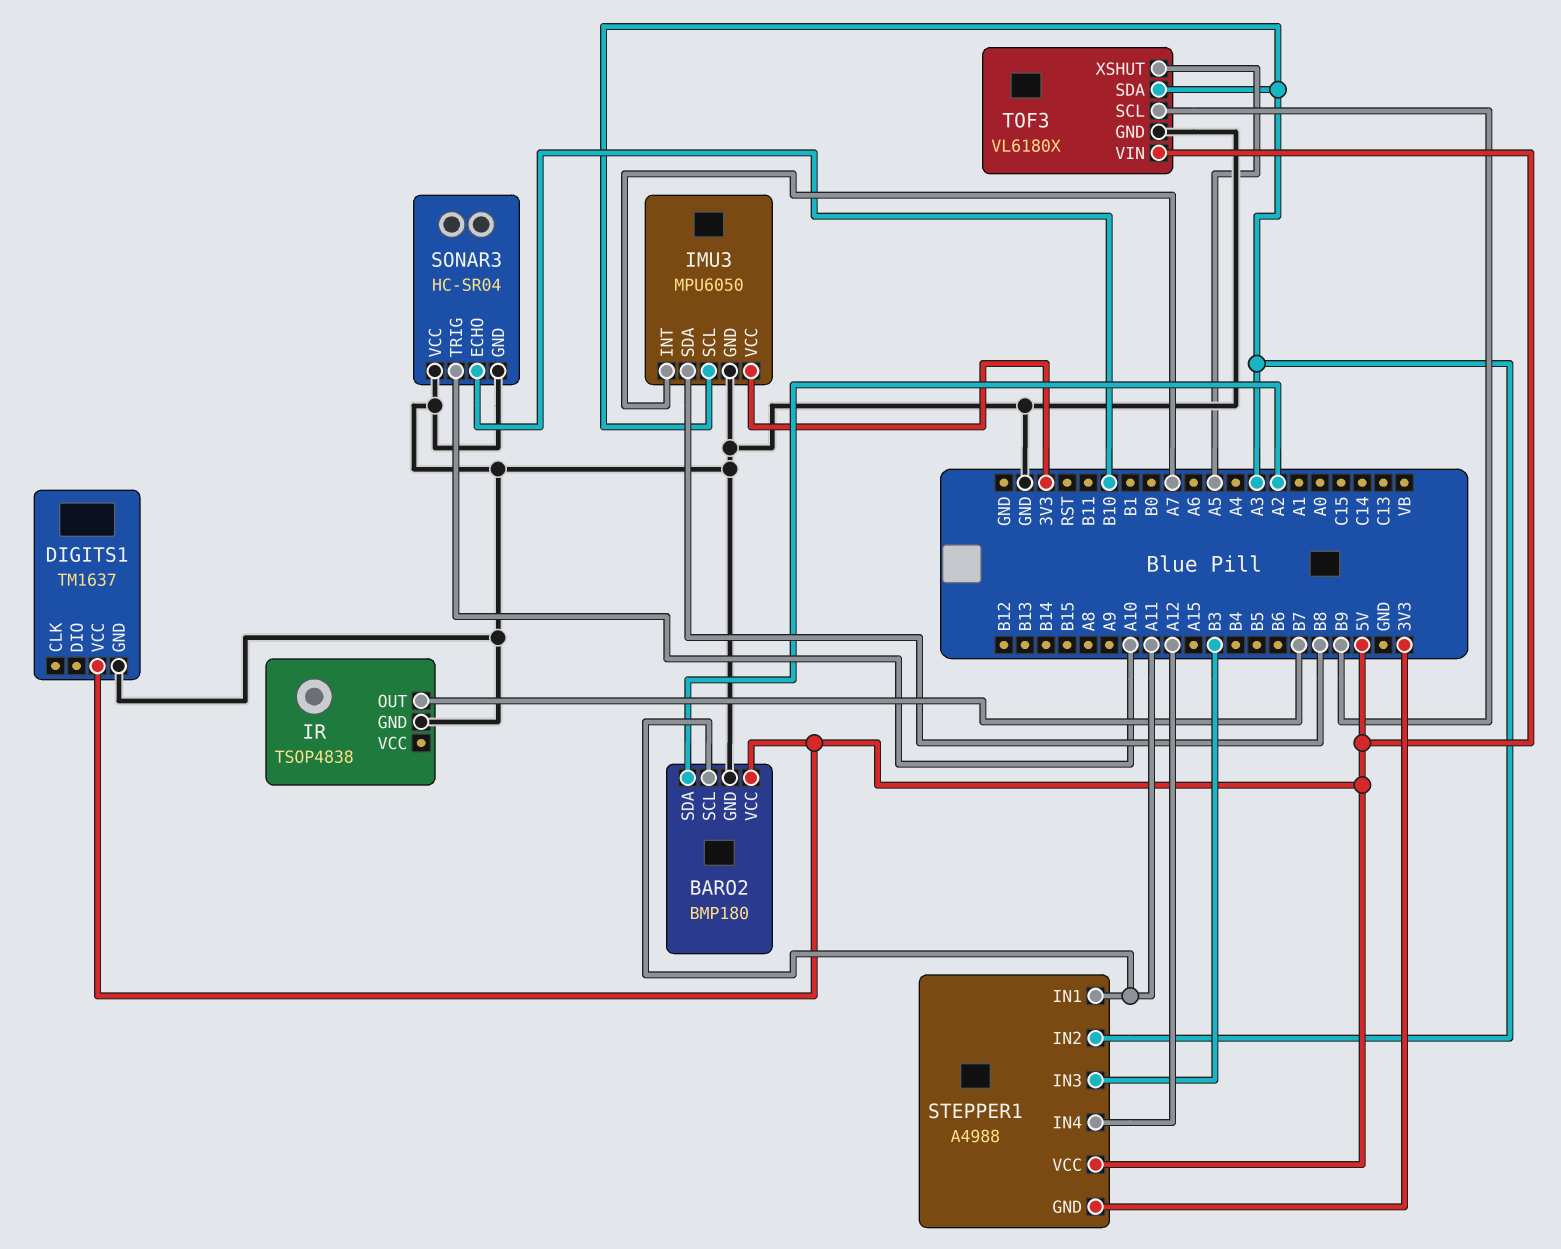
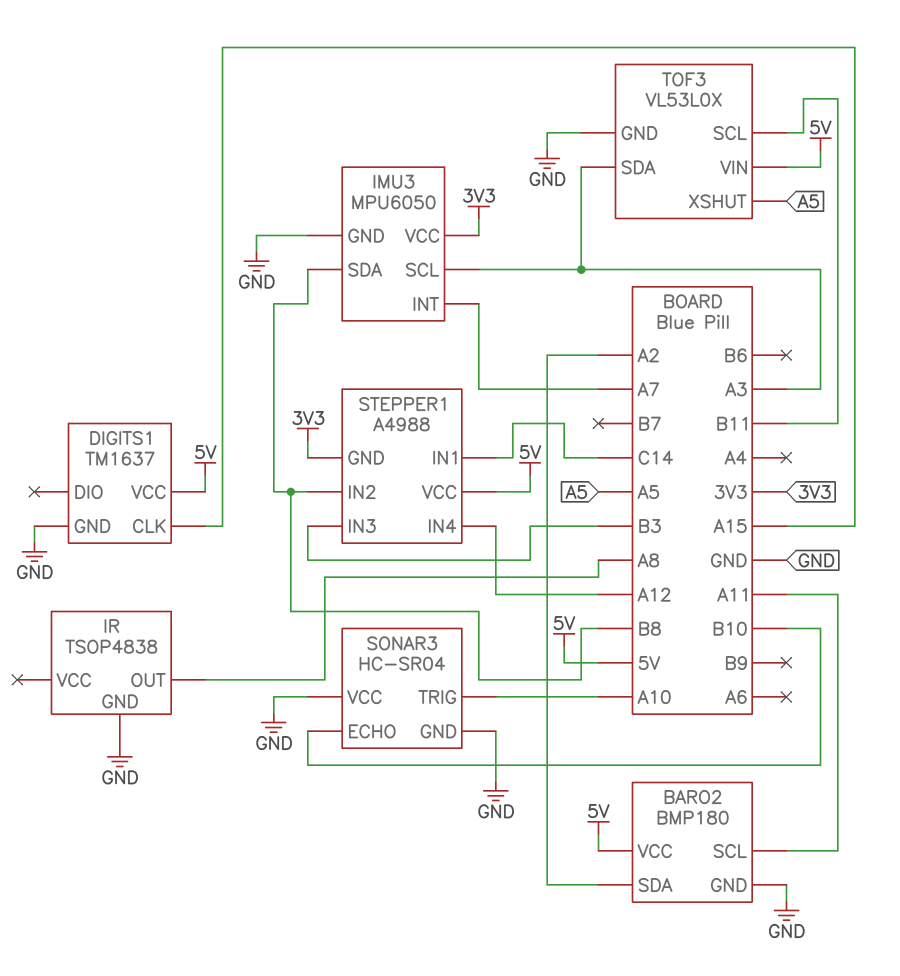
DIGITS1 pin CLK: none -> A15
IR pin OUT: B7 -> A8
STEPPER1 pin IN1: A11 -> C14
STEPPER1 pin IN2: A3 -> B8
TOF3: VL6180X -> VL53L0X
TOF3 pin SCL: B9 -> B11

